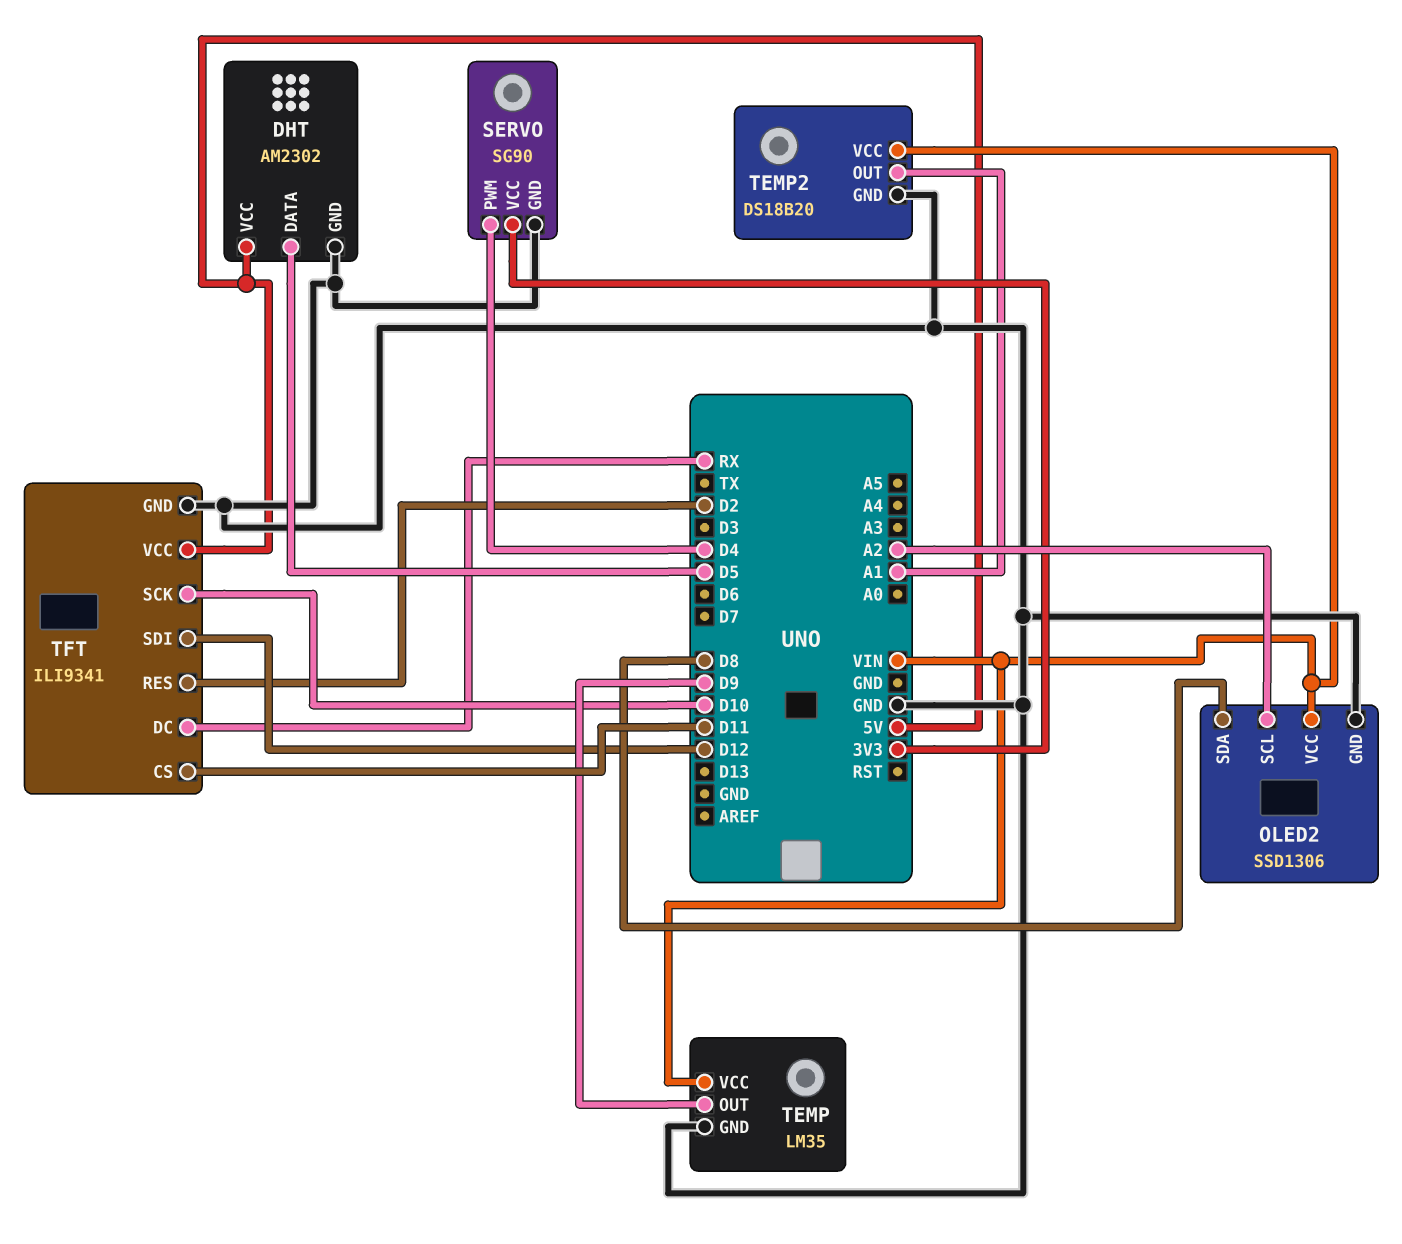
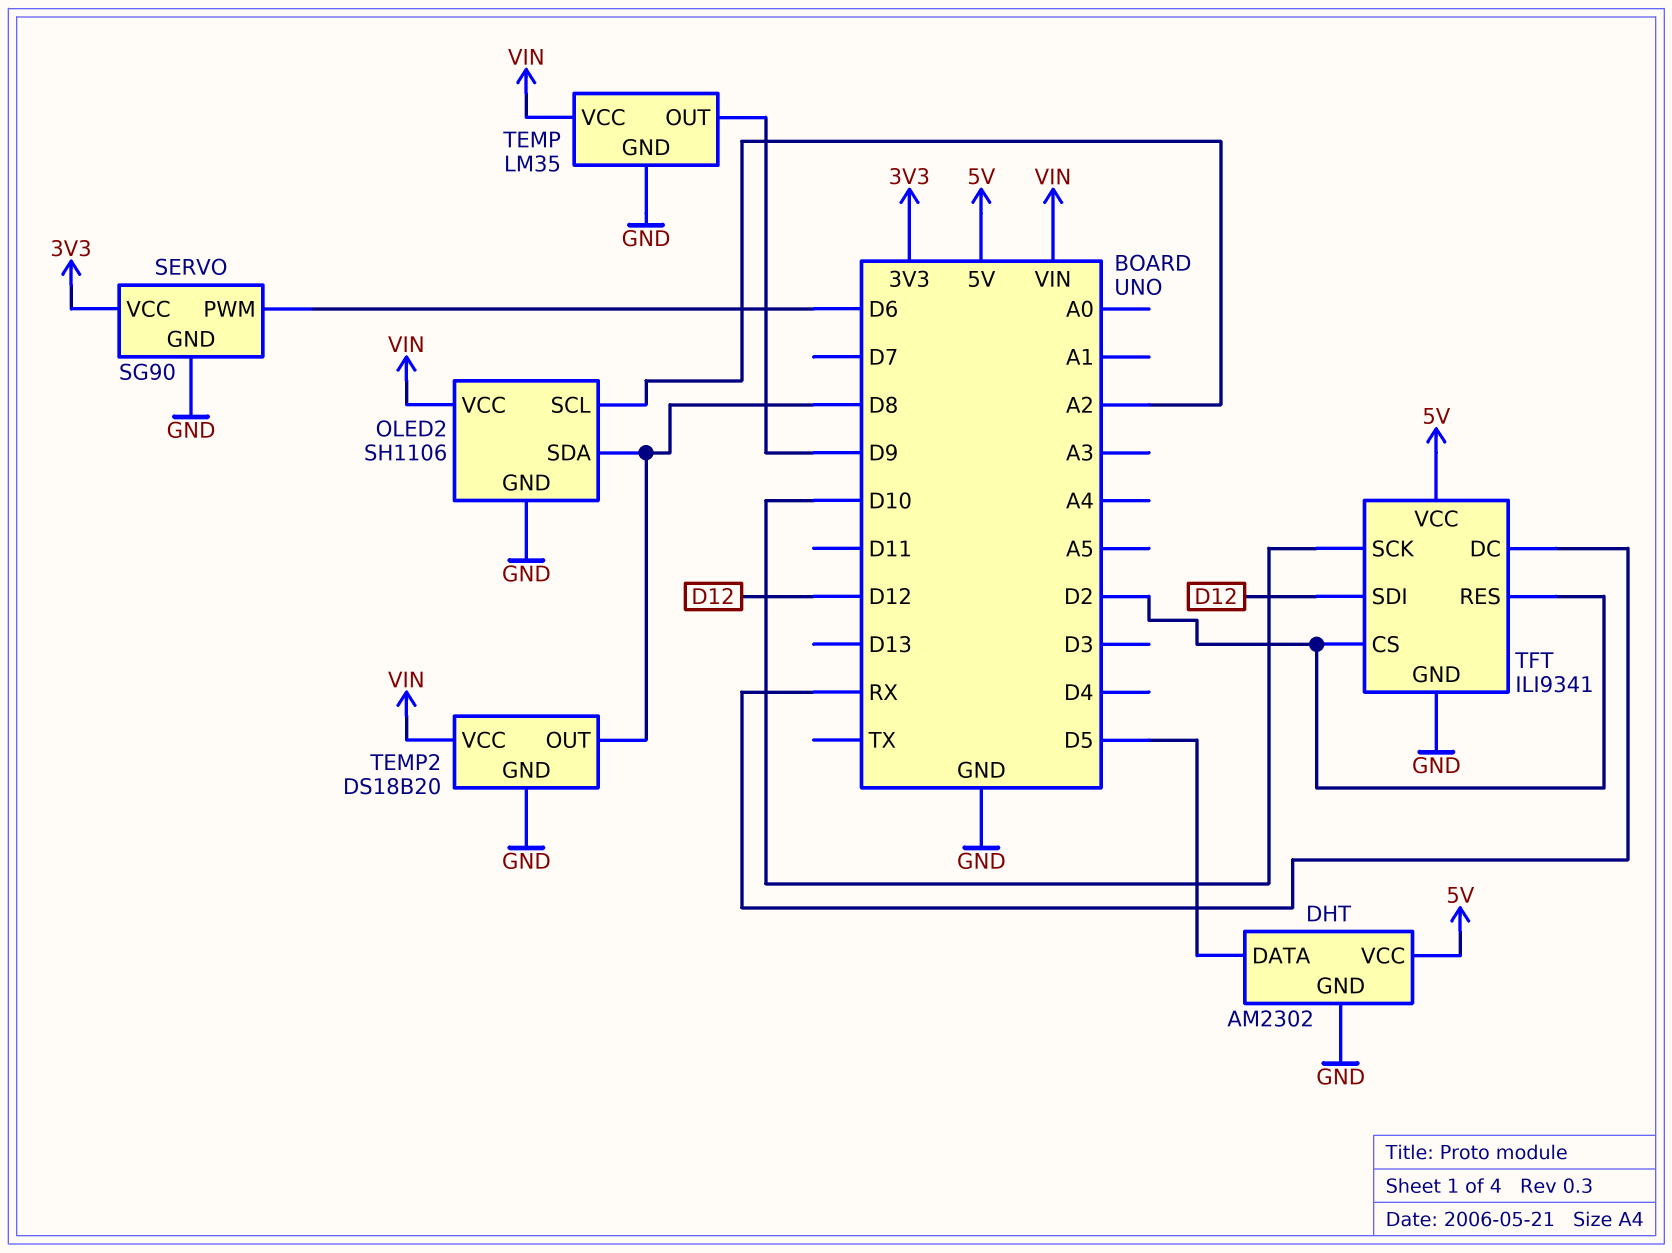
OLED2: SSD1306 -> SH1106
SERVO pin PWM: D4 -> D6
TEMP2 pin OUT: A1 -> D8
TFT pin CS: D11 -> D2

